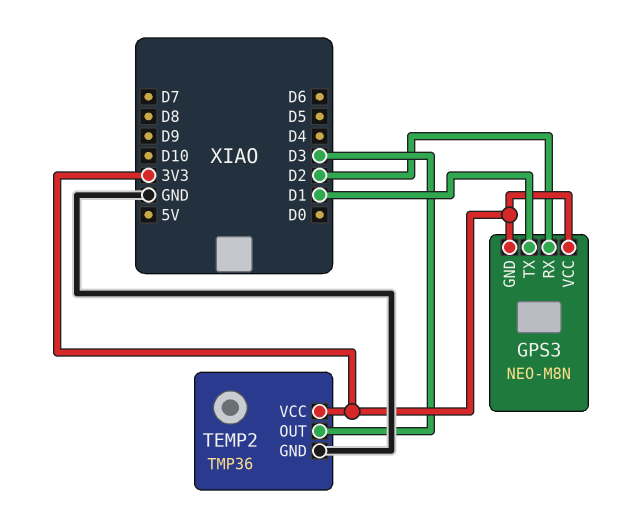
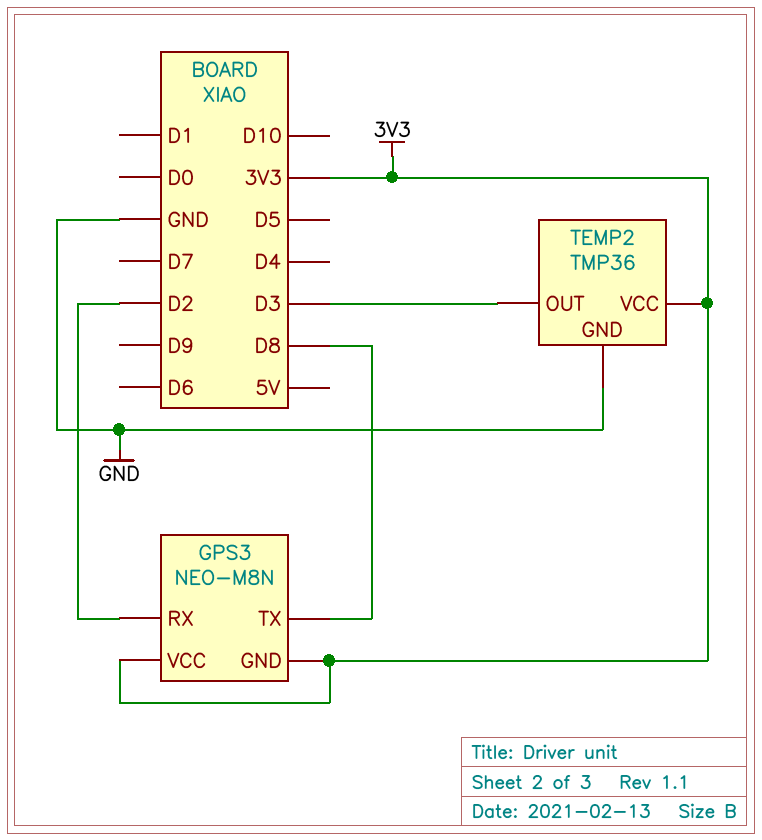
GPS3 pin TX: D1 -> D8

